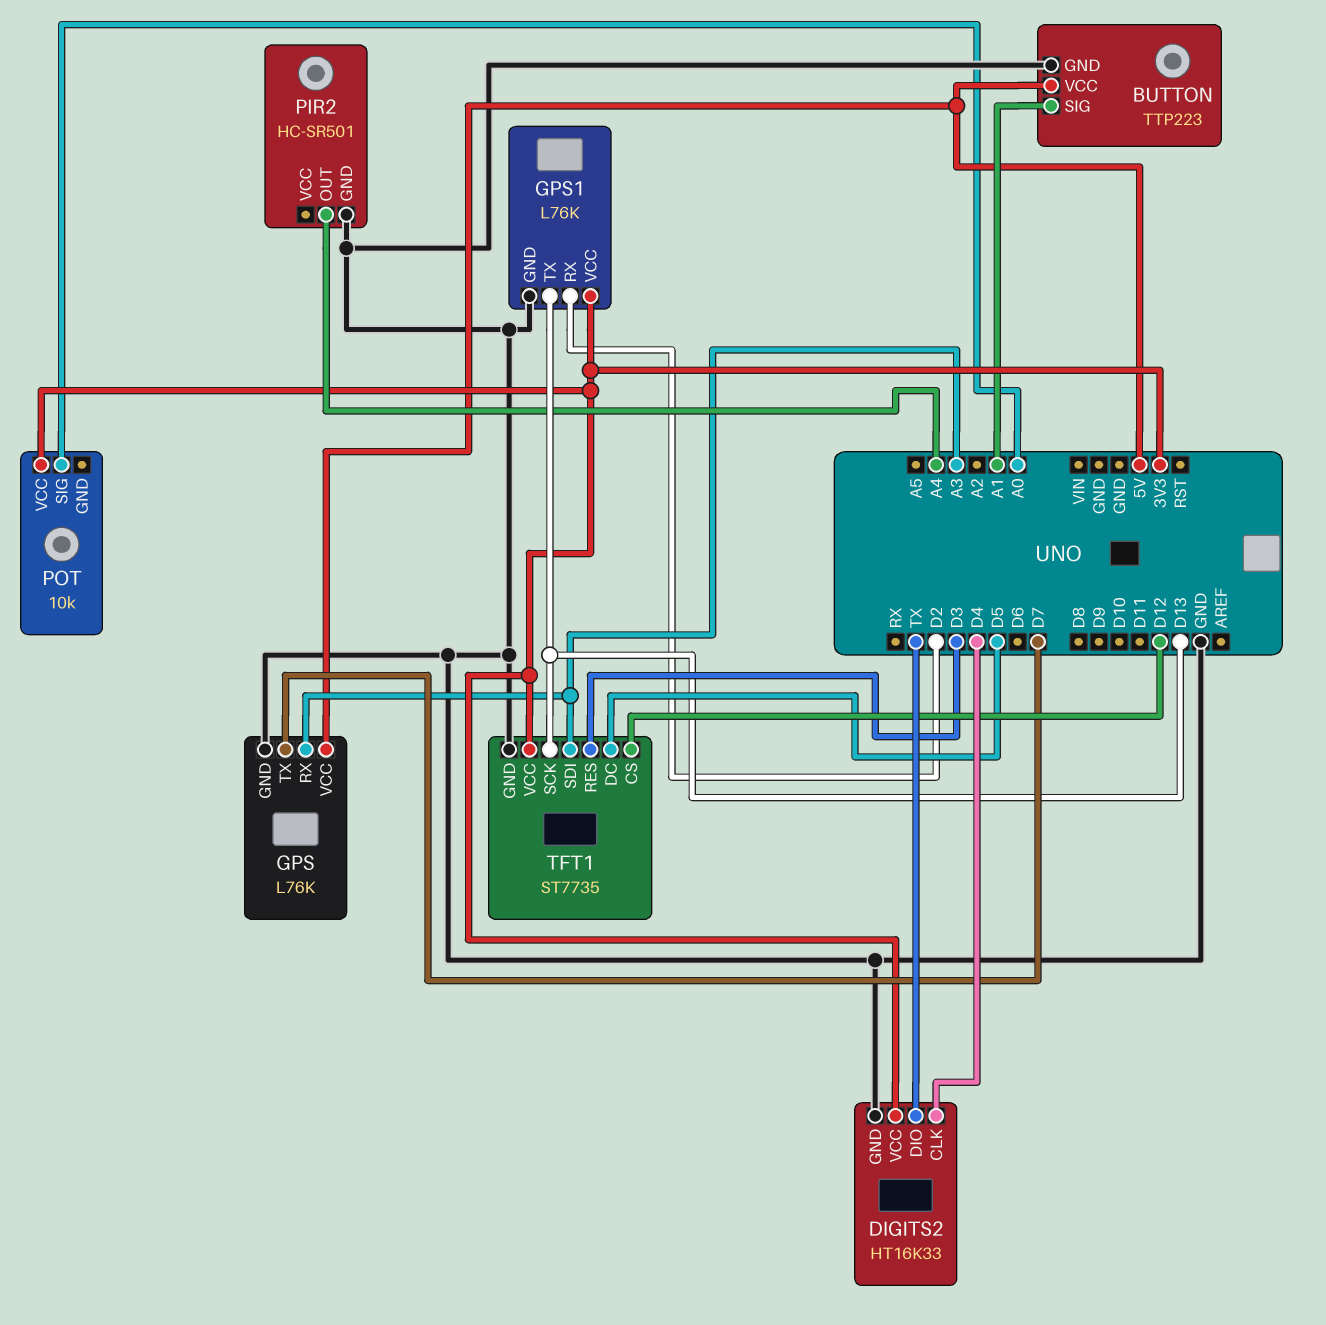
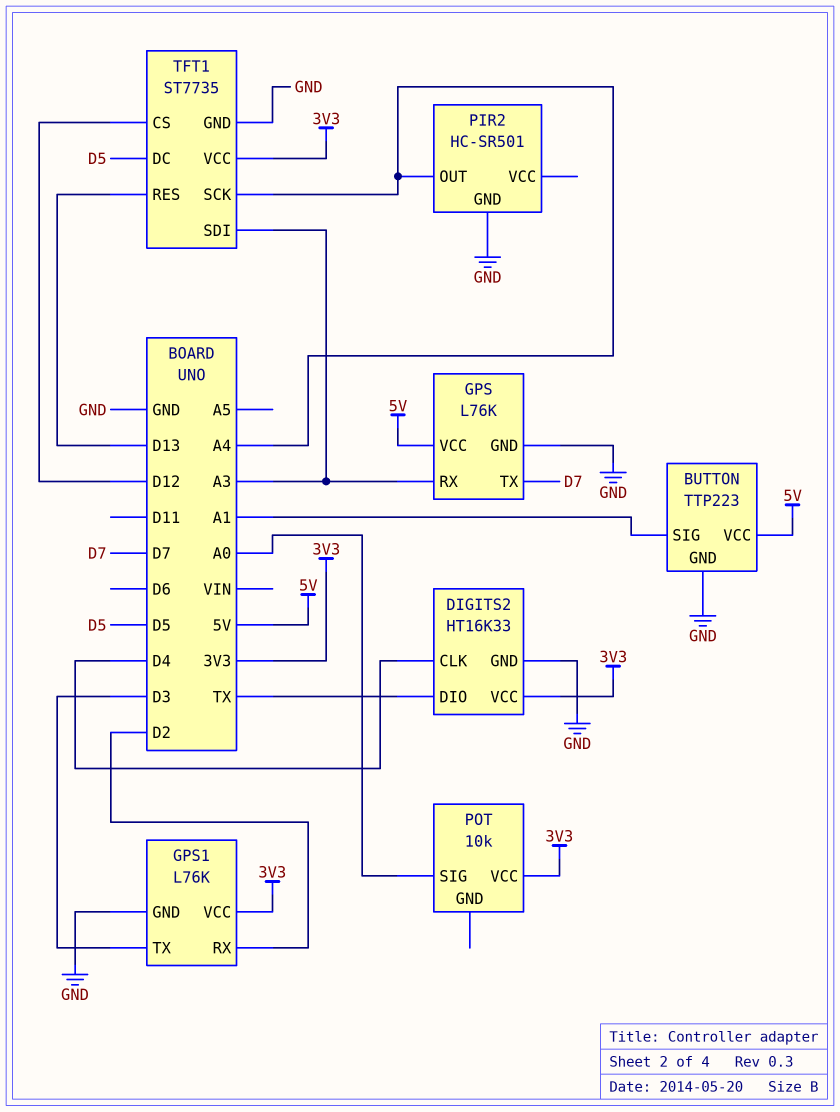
GPS1 pin TX: D13 -> D3
TFT1 pin RES: D3 -> D13
TFT1 pin SCK: D13 -> A4

